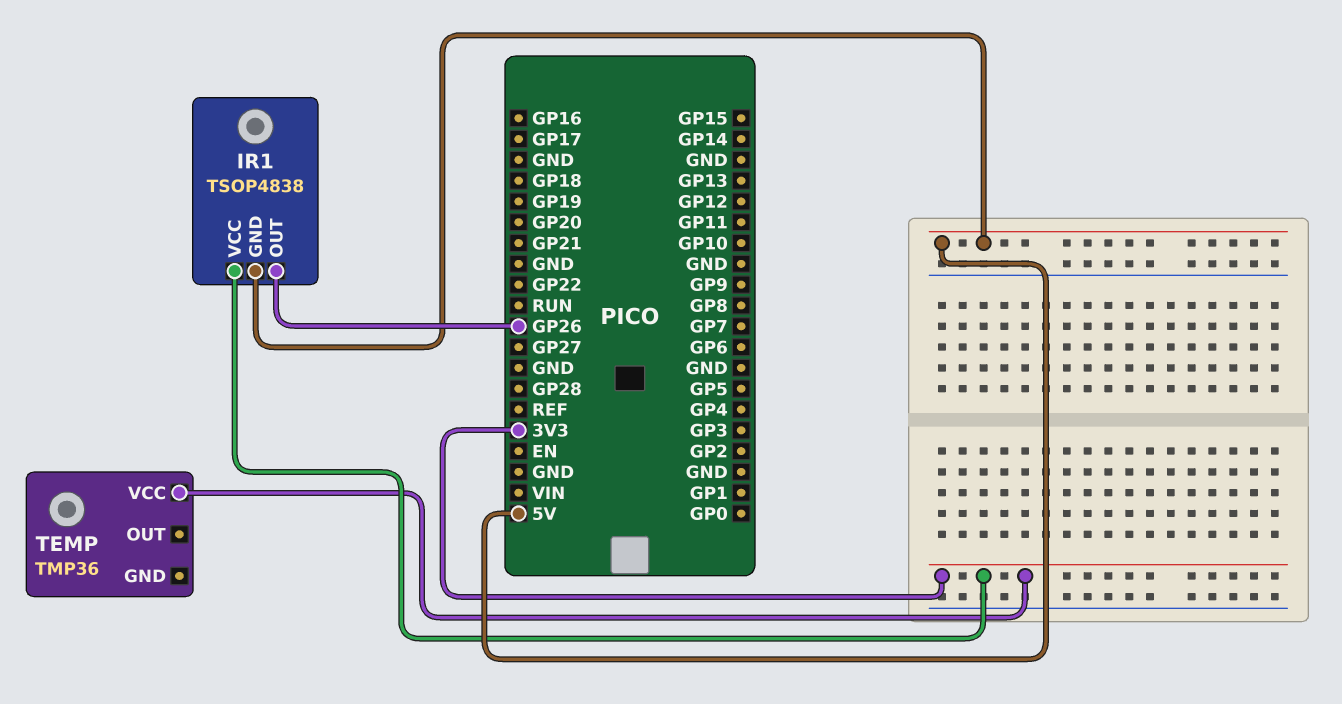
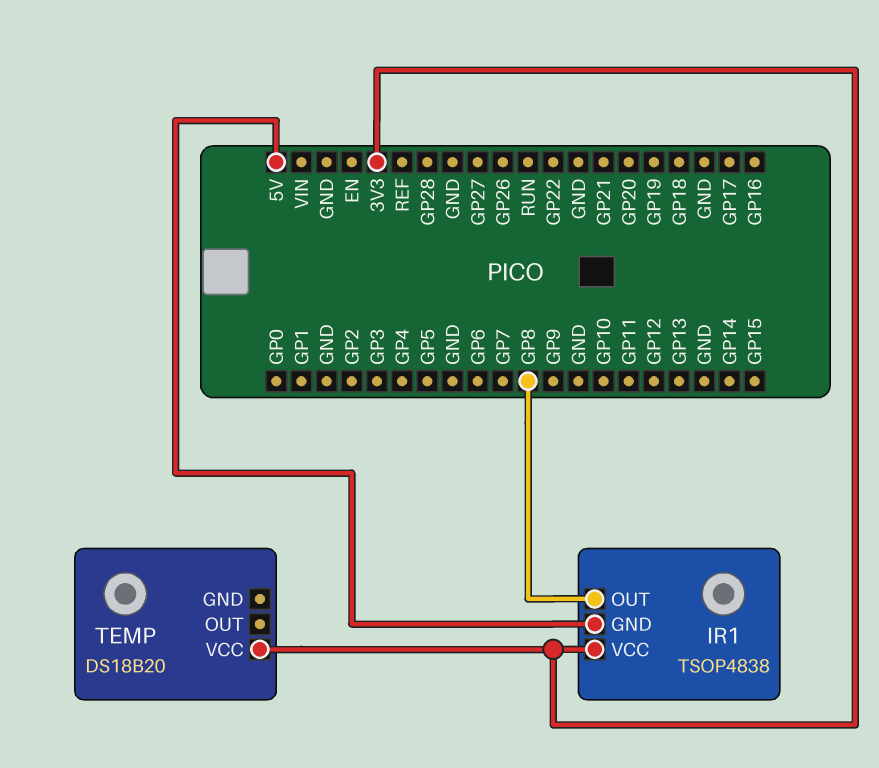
IR1 pin OUT: GP26 -> GP8
TEMP: TMP36 -> DS18B20

